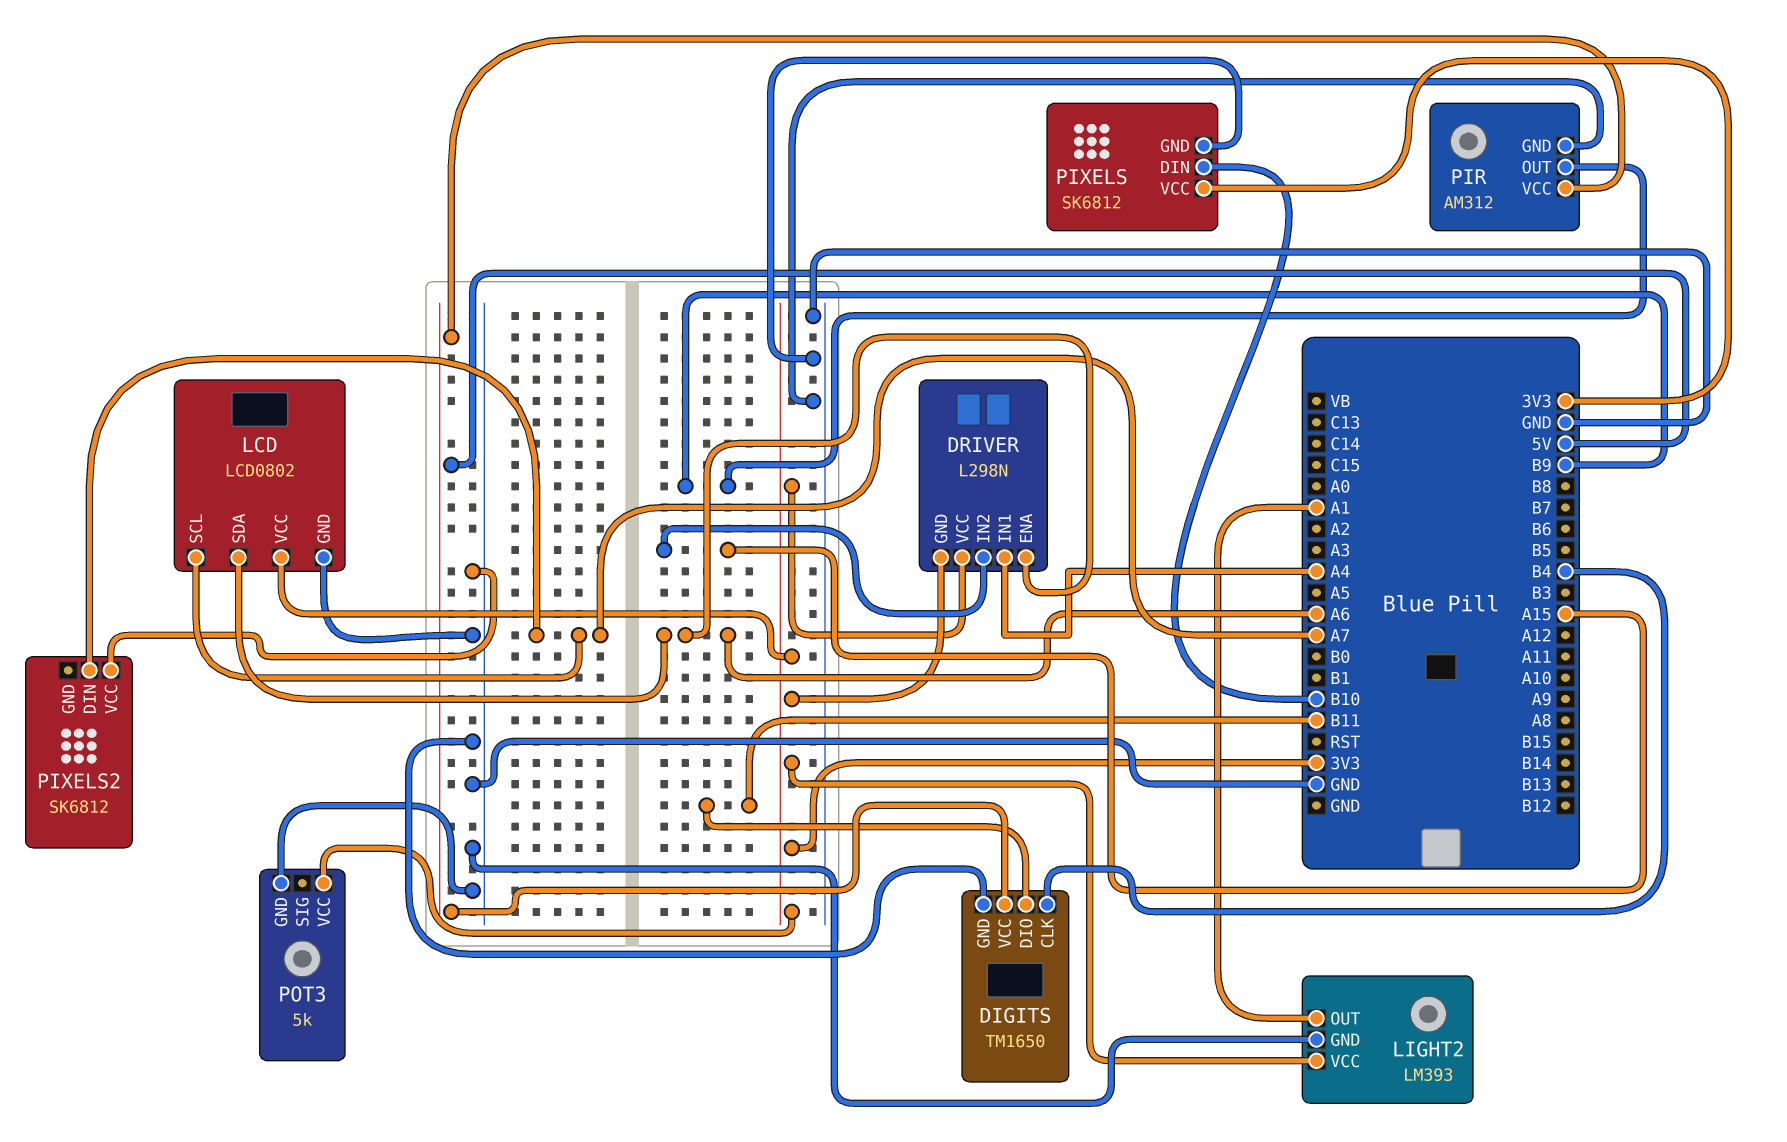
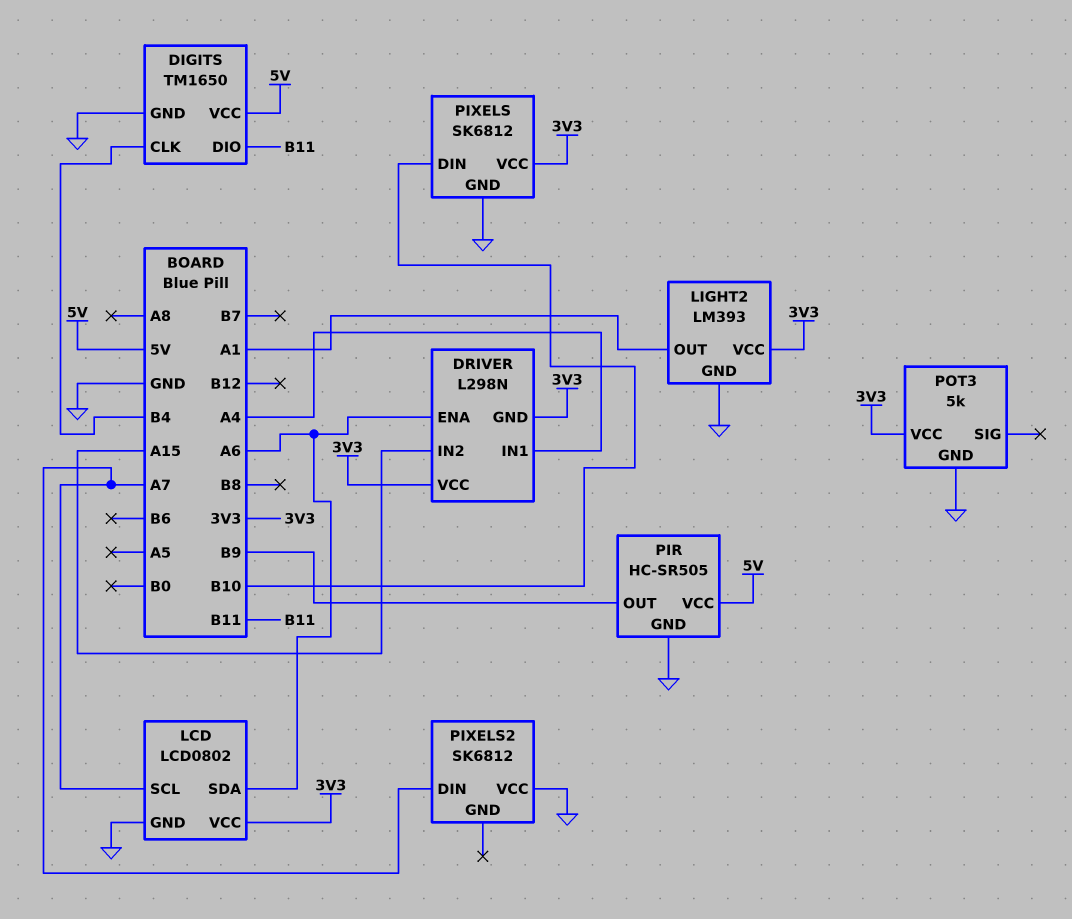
PIR: AM312 -> HC-SR505

